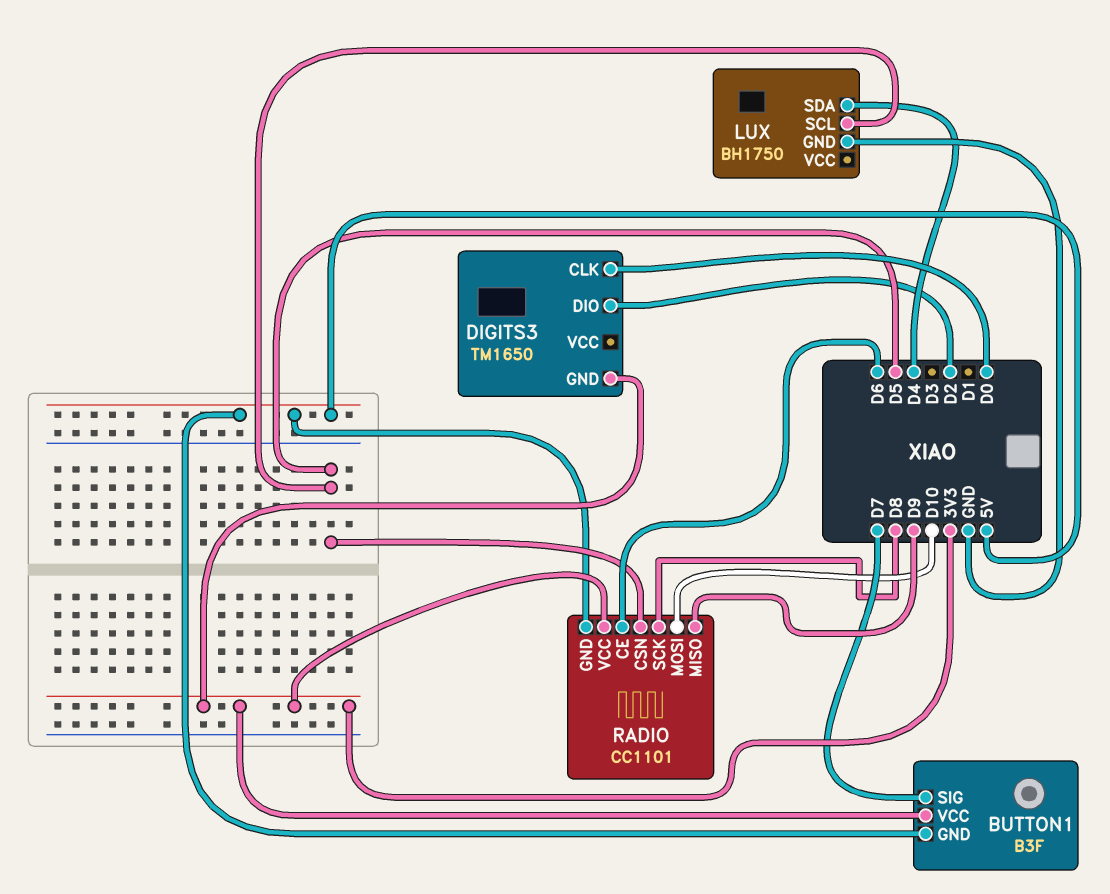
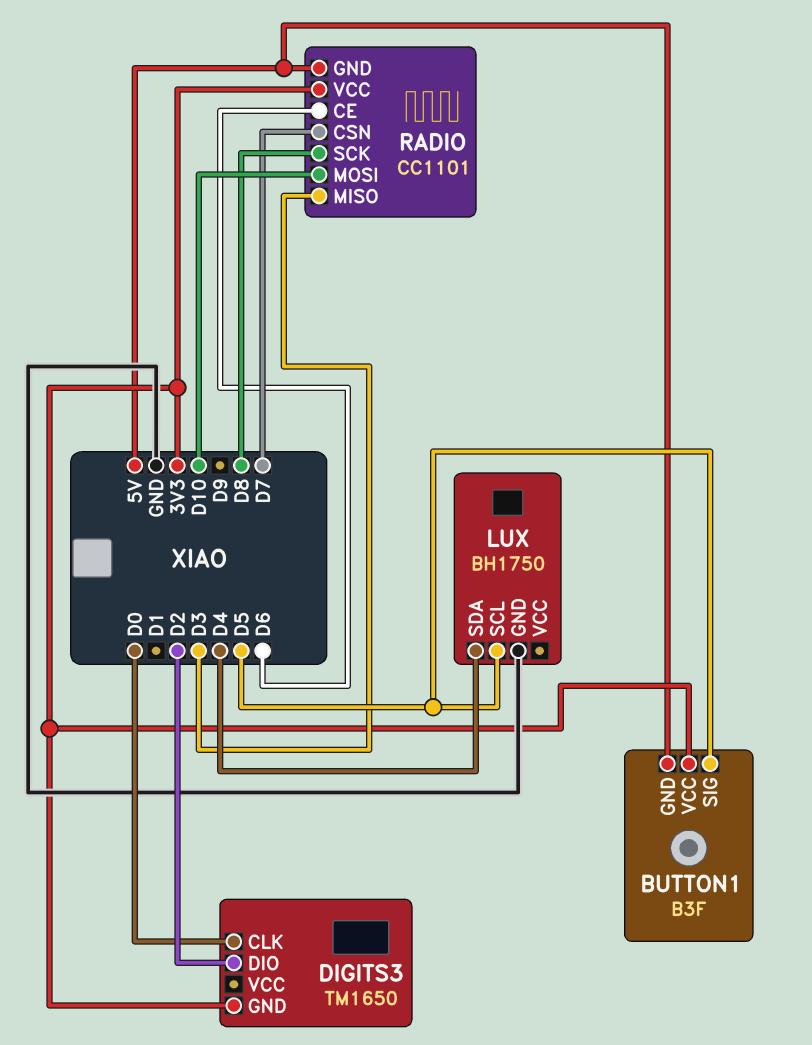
BUTTON1 pin SIG: D7 -> D5
RADIO pin CSN: D5 -> D7
RADIO pin MISO: D9 -> D3

